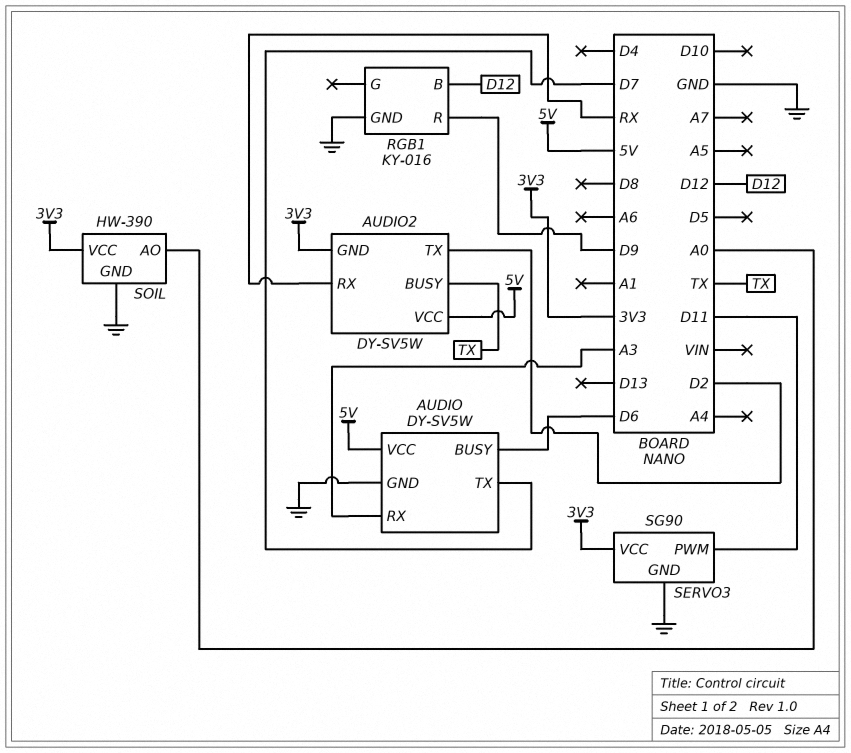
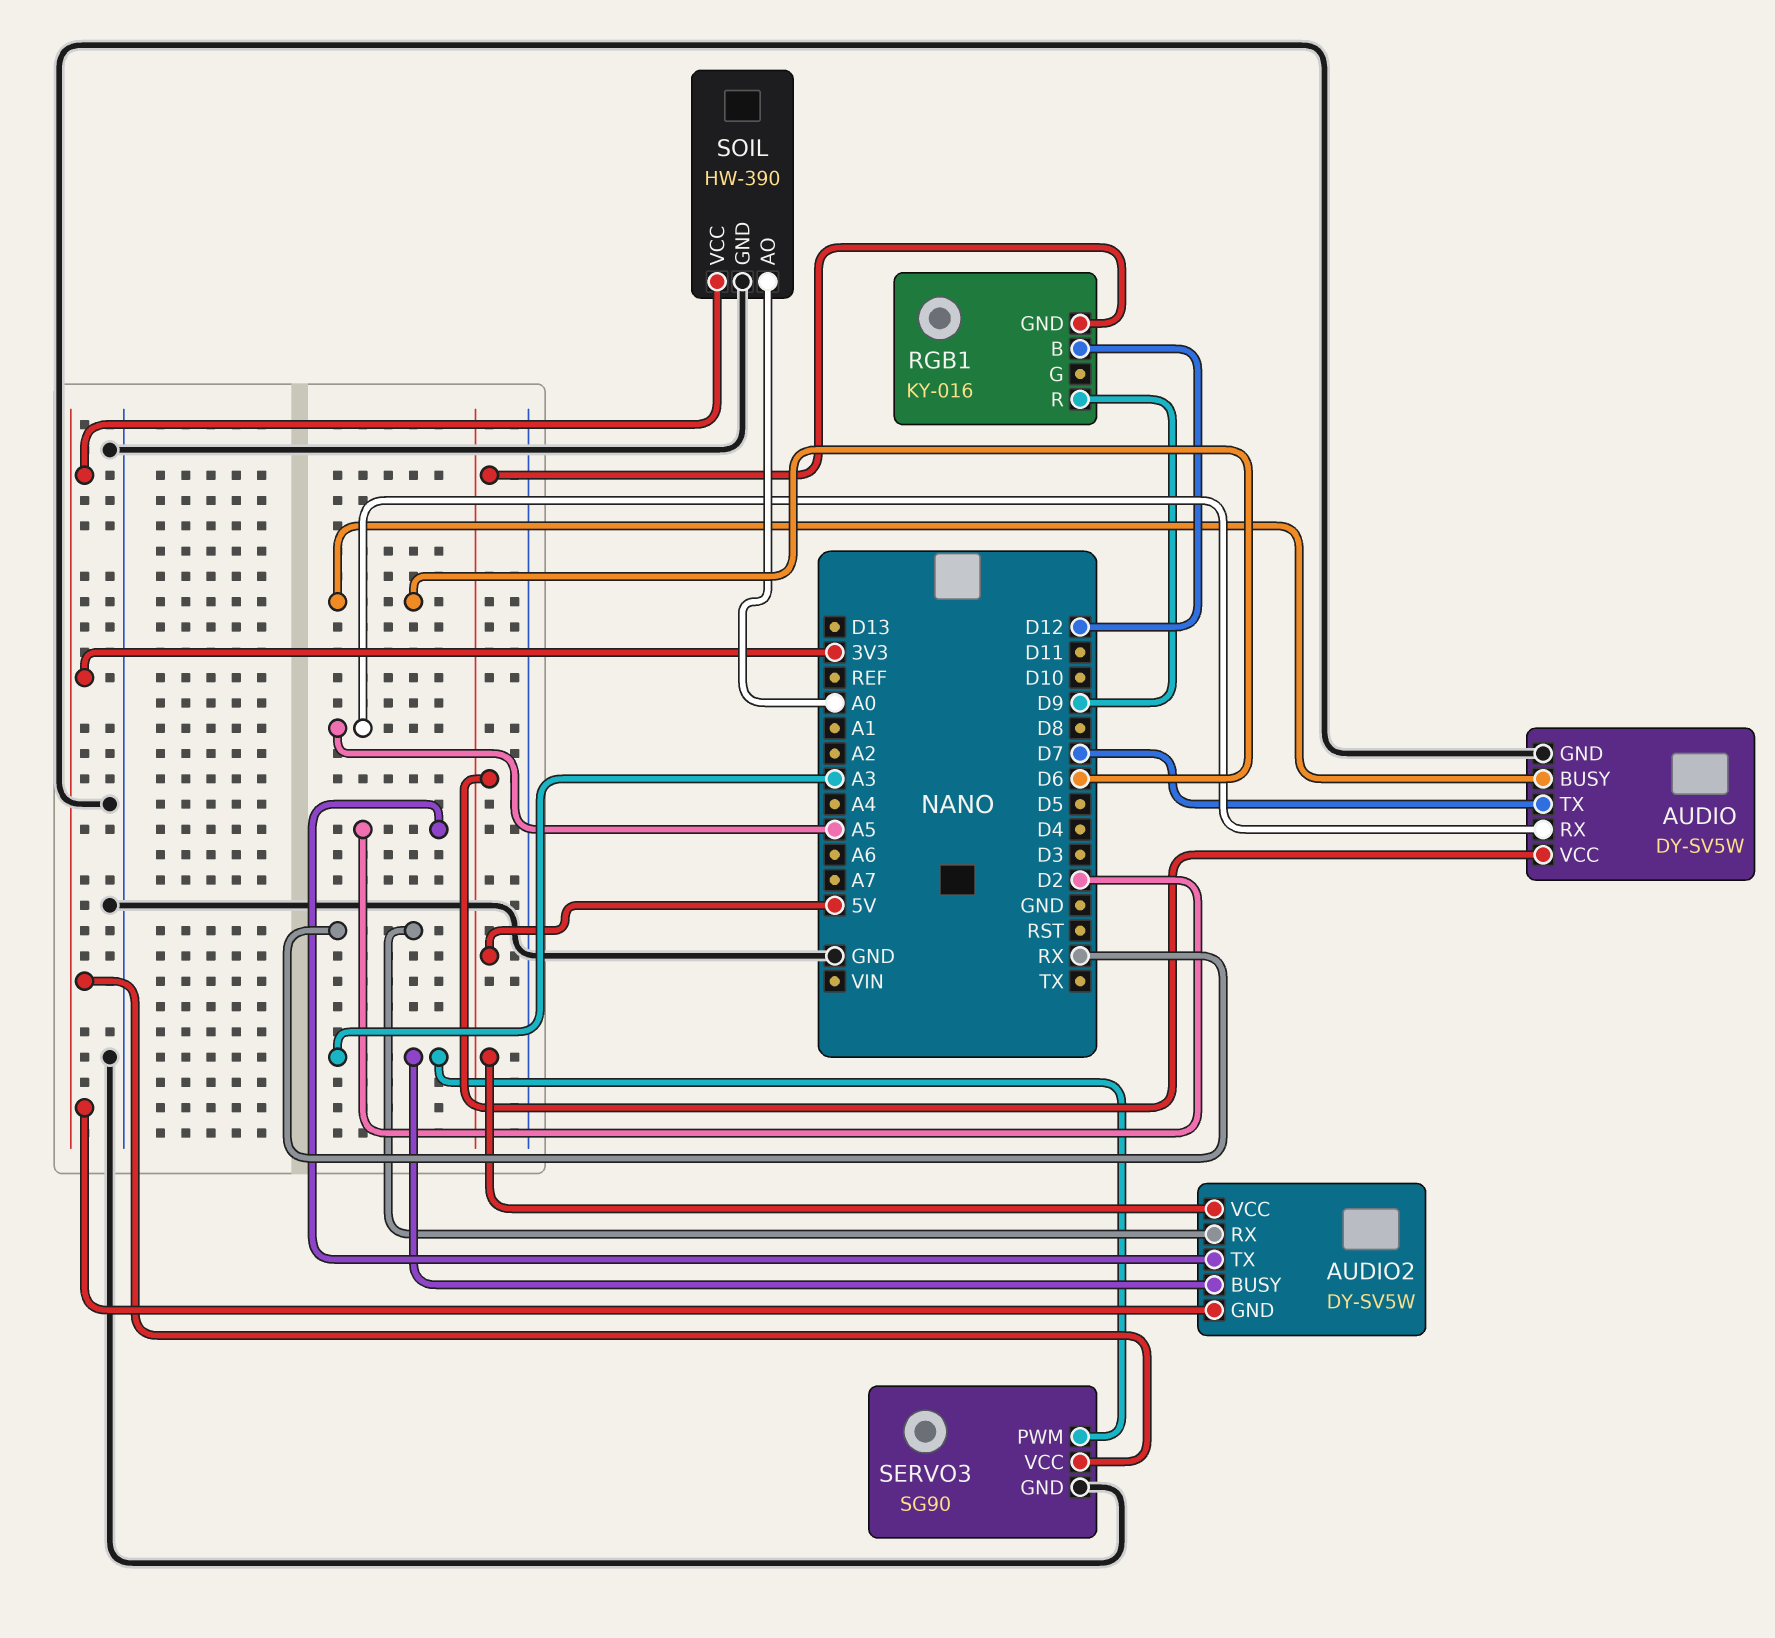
AUDIO pin RX: A3 -> A5
AUDIO2 pin BUSY: TX -> A3
RGB1 pin GND: GND -> 5V
SERVO3 pin PWM: D11 -> A3

